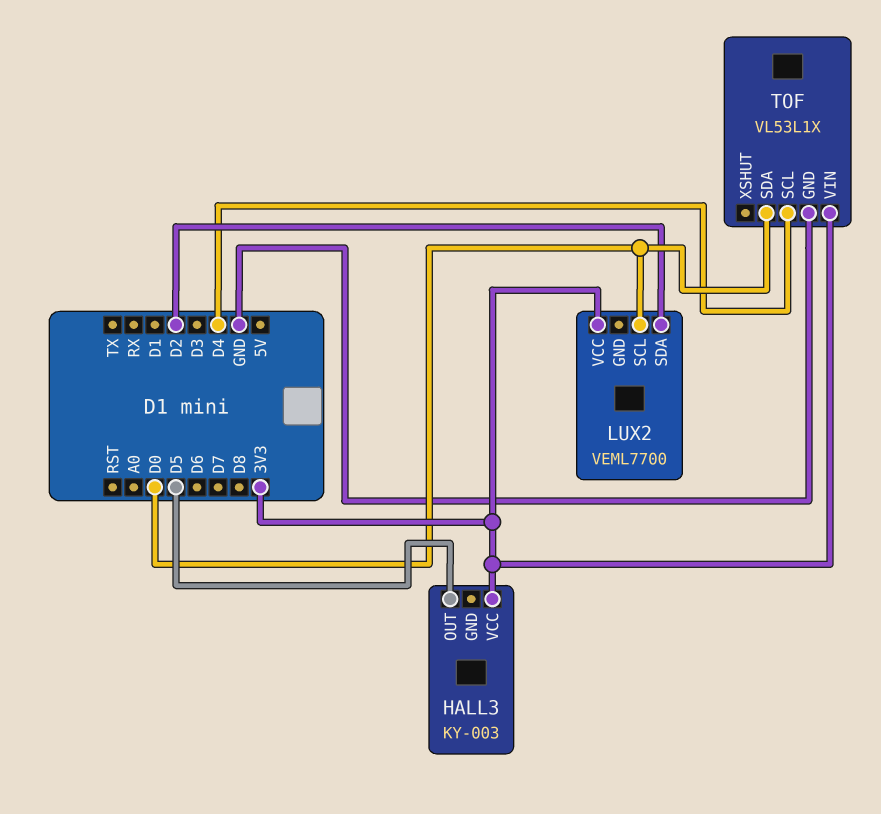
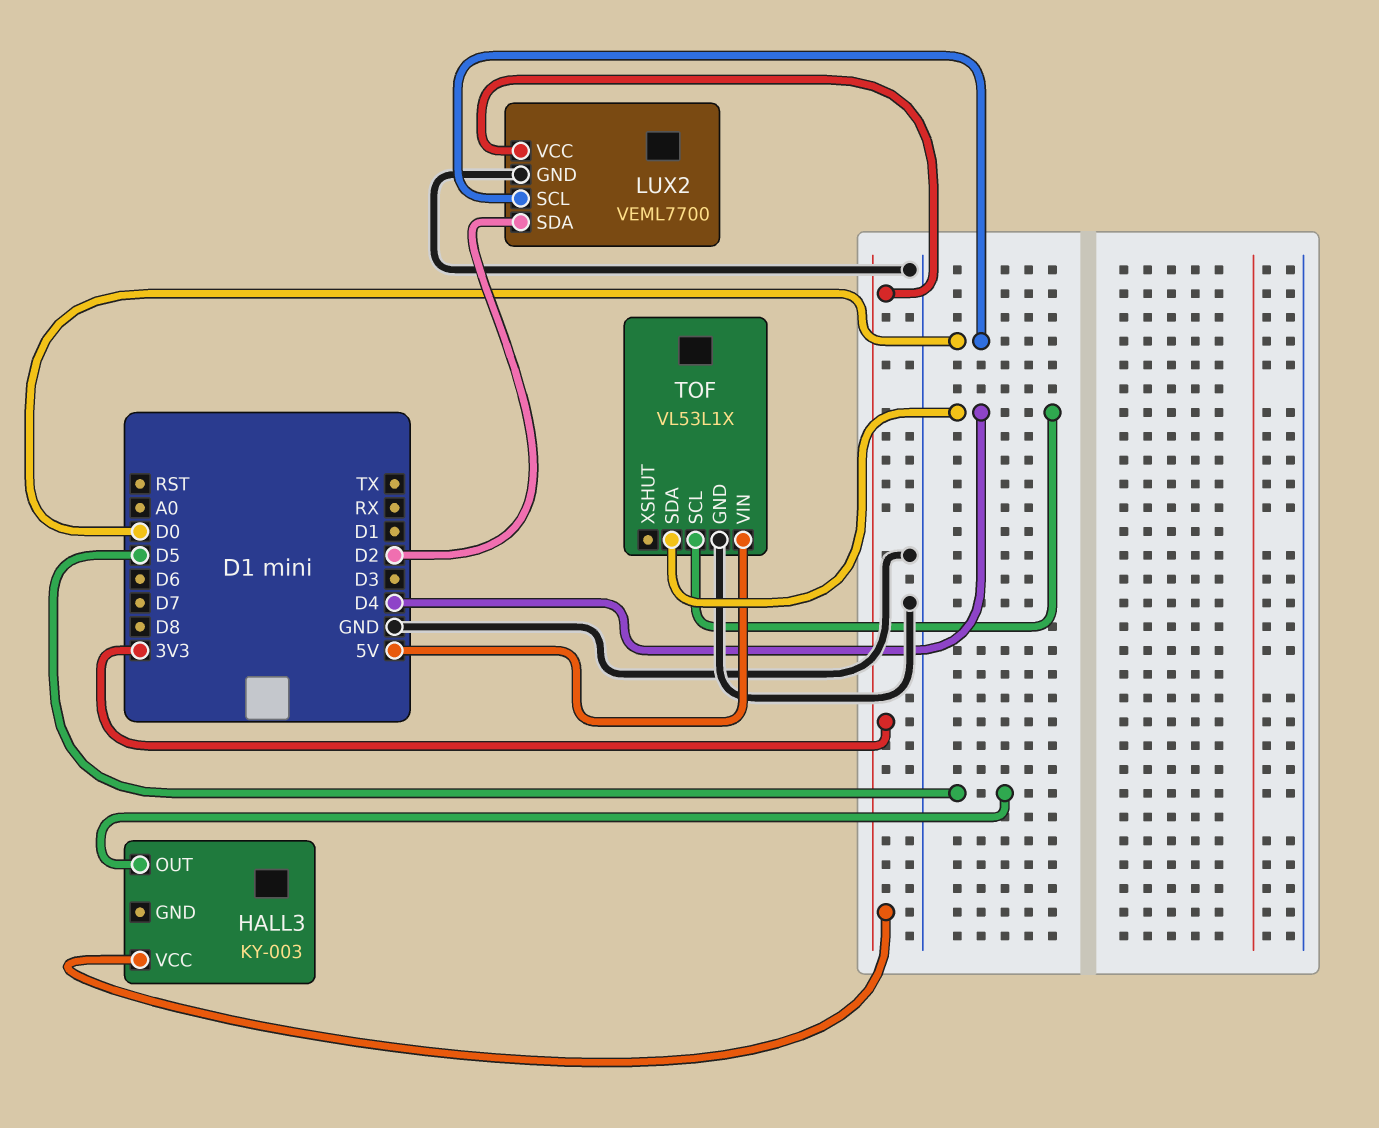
LUX2 pin GND: none -> GND
TOF pin SDA: D0 -> D4
TOF pin VIN: 3V3 -> 5V

